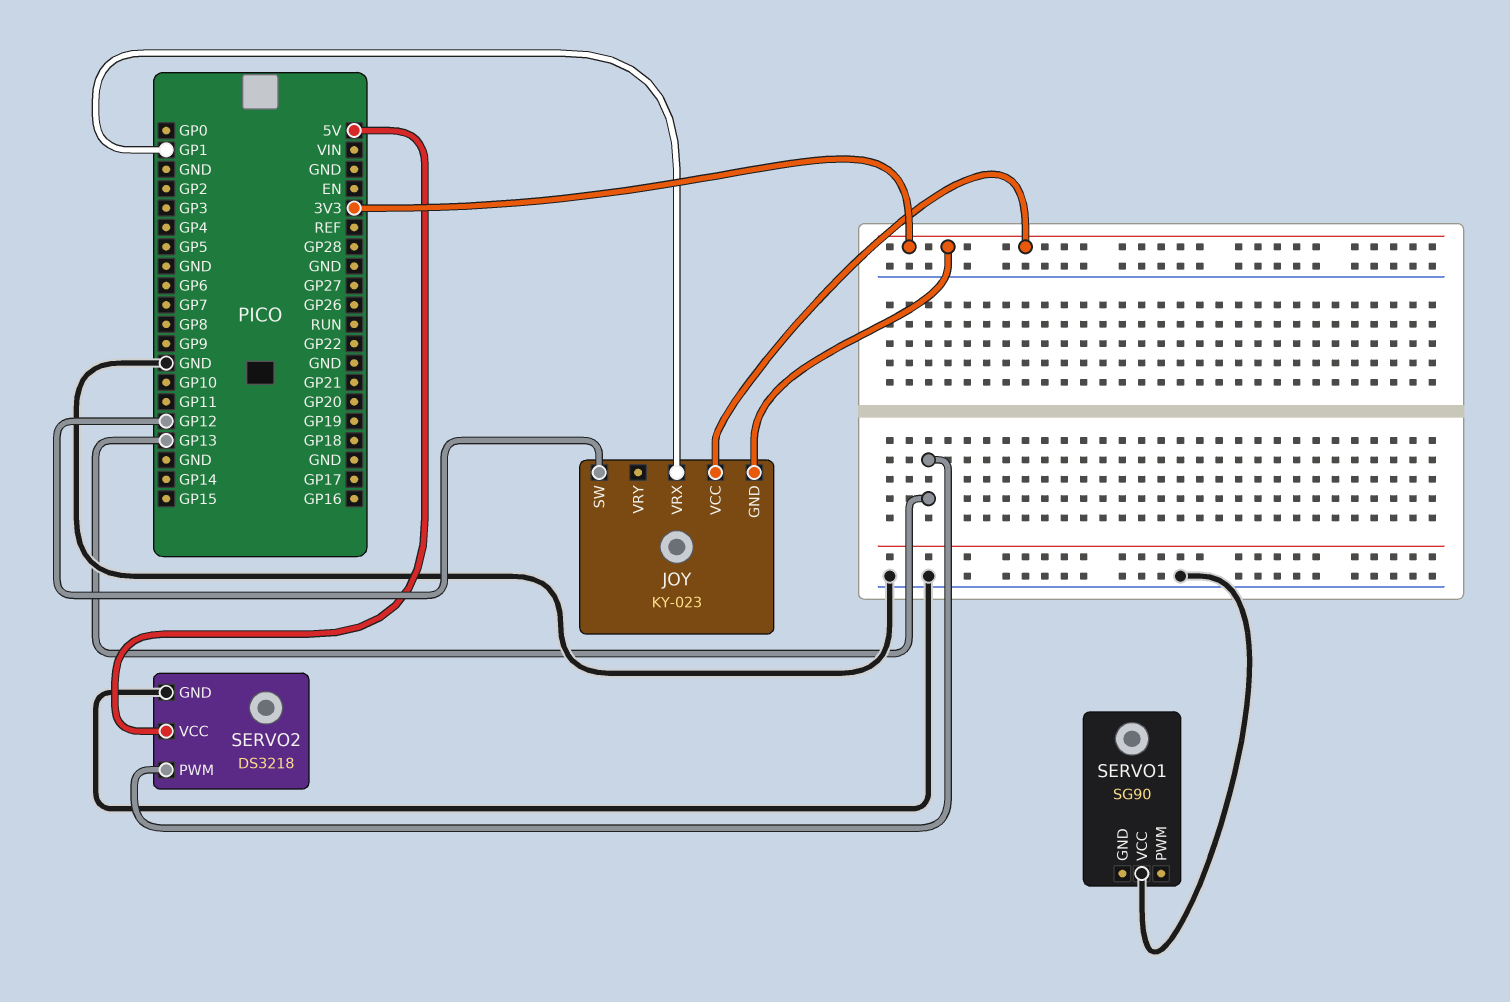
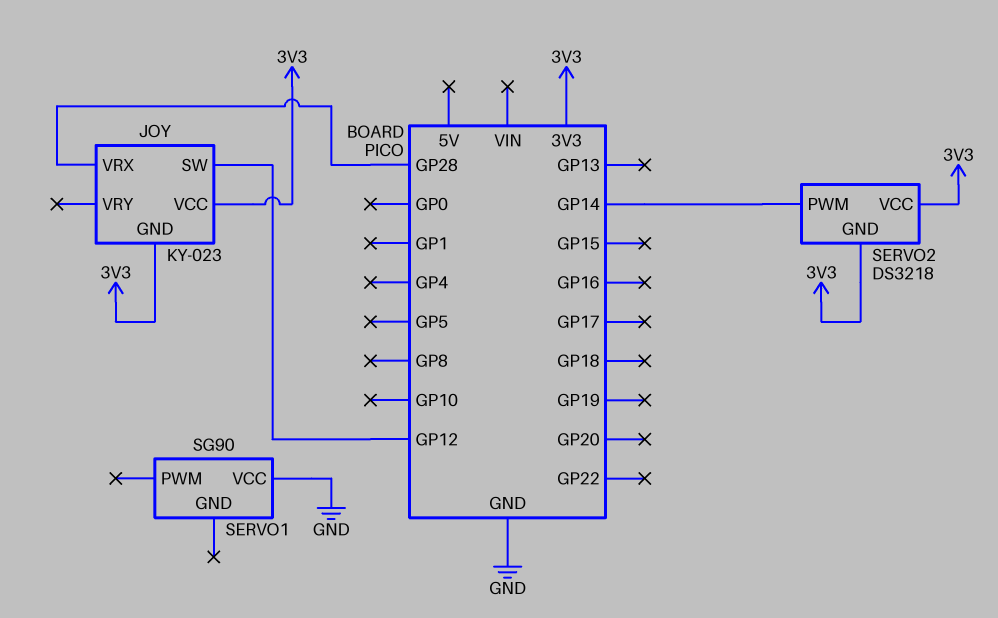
JOY pin VRX: GP1 -> GP28
SERVO2 pin GND: GND -> 3V3
SERVO2 pin PWM: GP13 -> GP14
SERVO2 pin VCC: 5V -> 3V3

